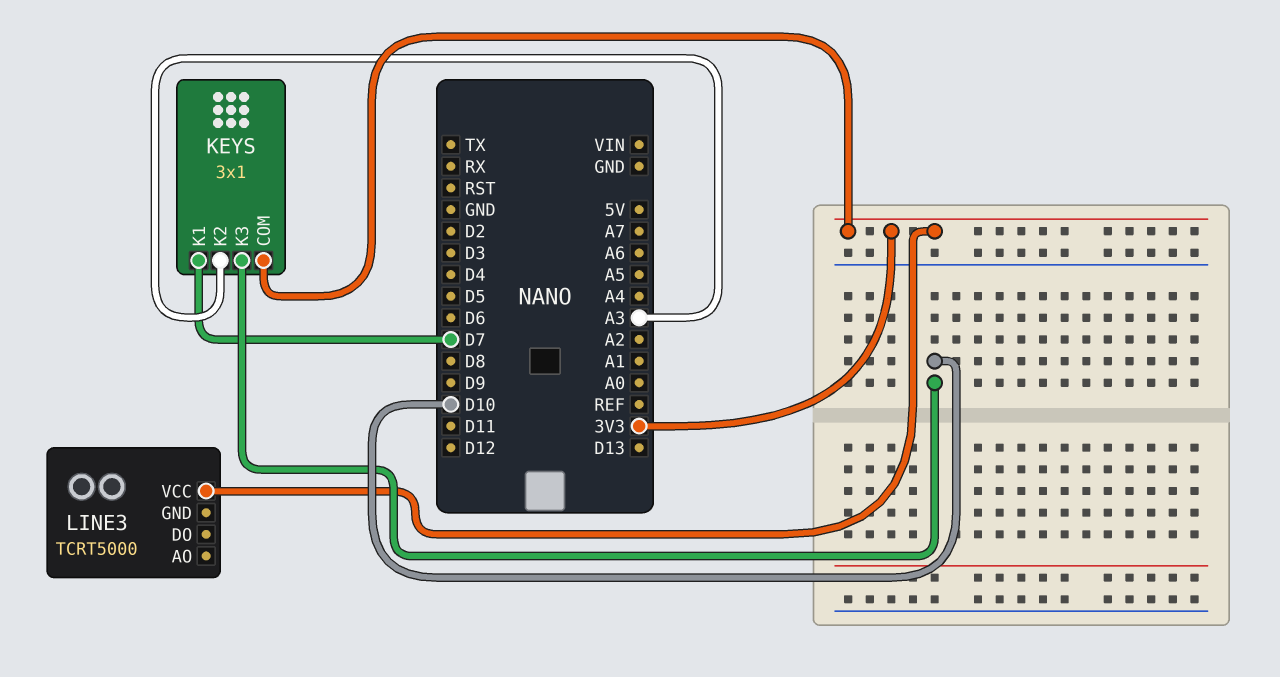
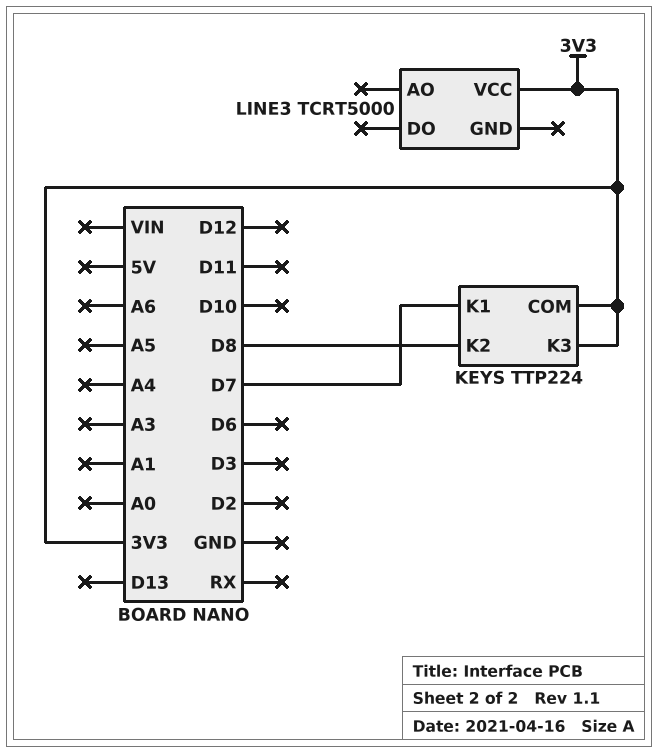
KEYS: 3x1 -> TTP224
KEYS pin K2: A3 -> D8
KEYS pin K3: D10 -> 3V3

